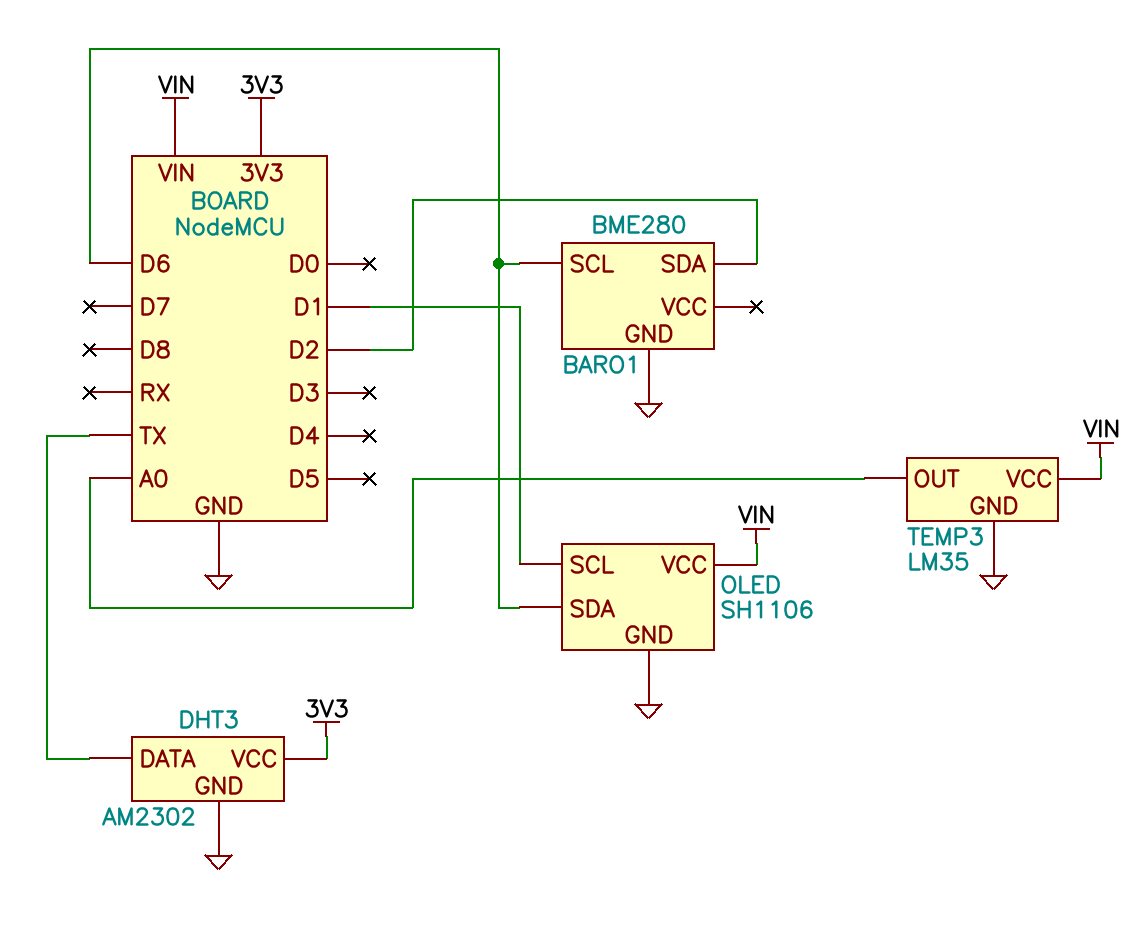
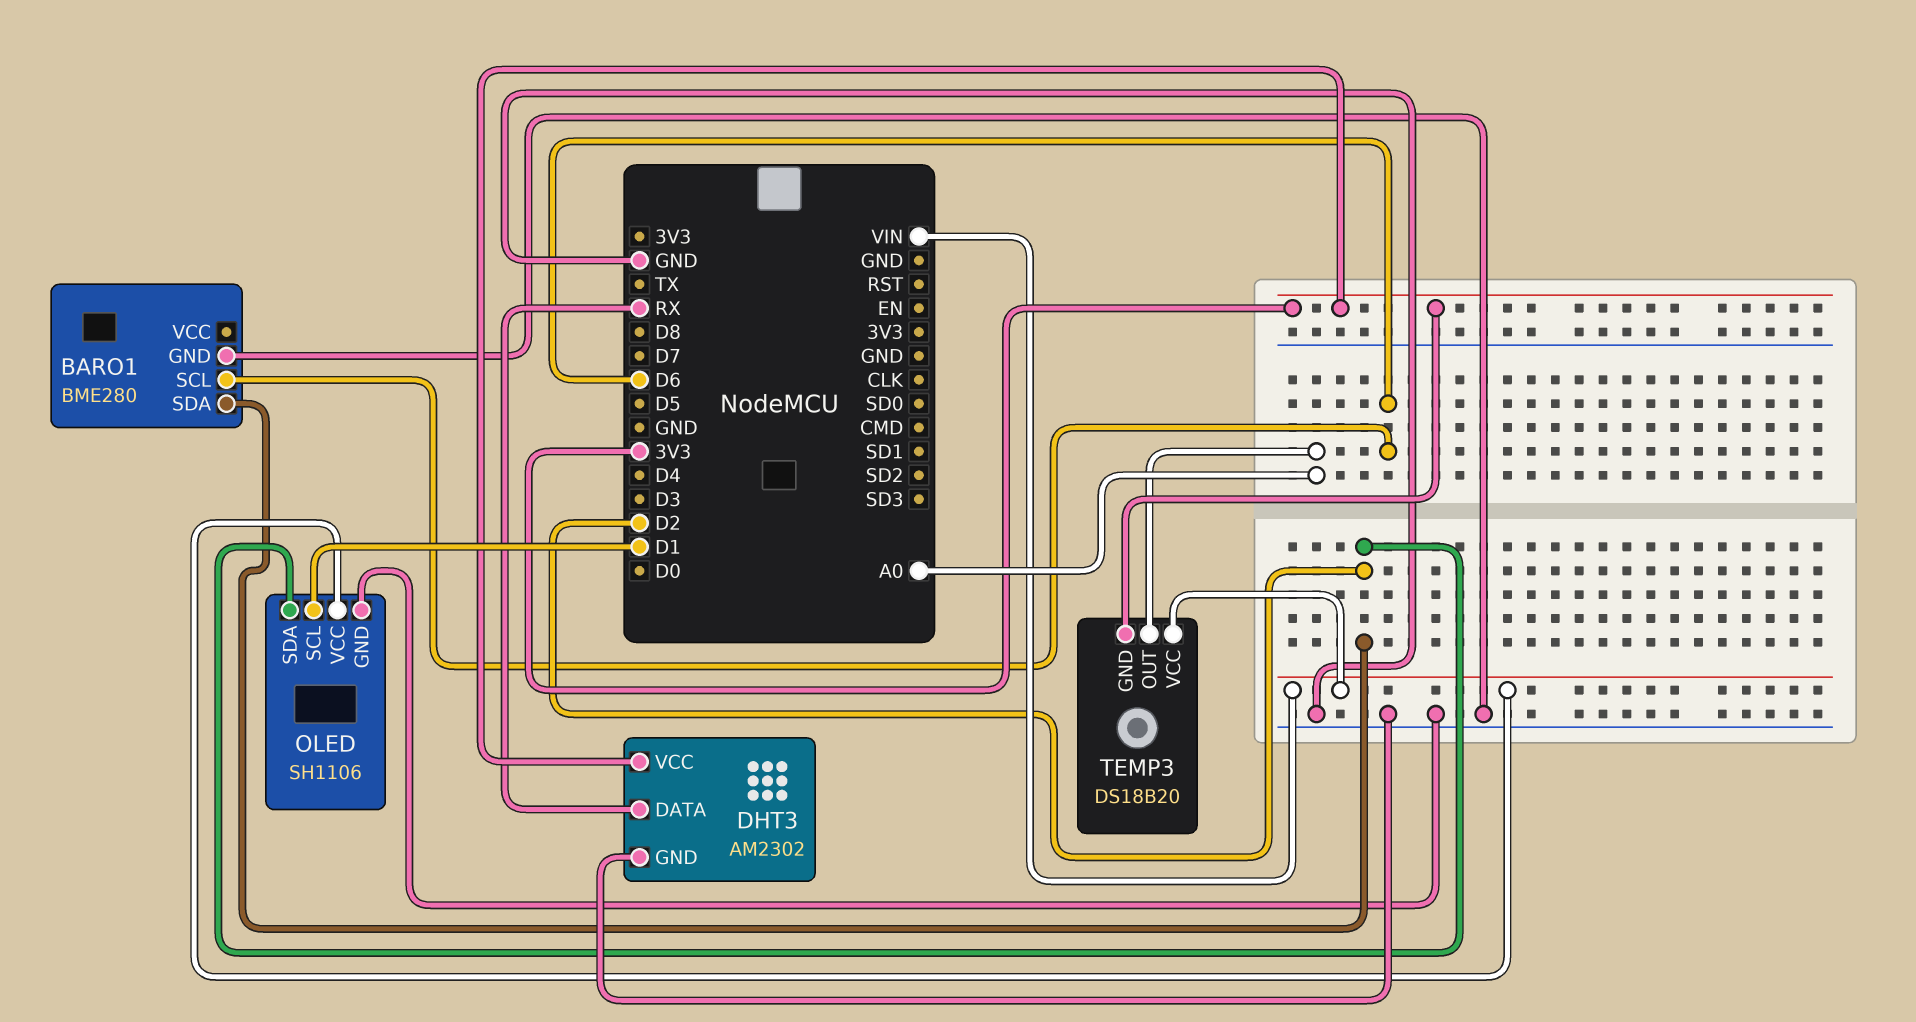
DHT3 pin DATA: TX -> RX
OLED pin SDA: D6 -> D2
TEMP3: LM35 -> DS18B20
TEMP3 pin GND: GND -> 3V3

